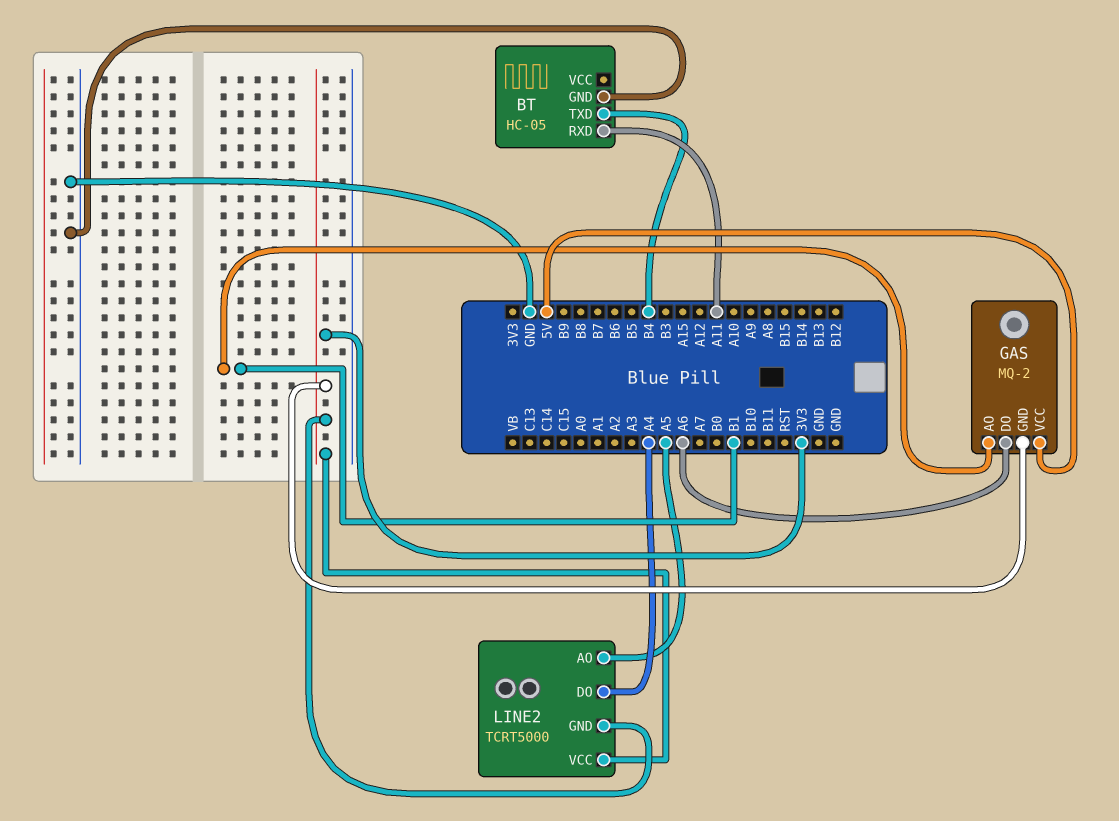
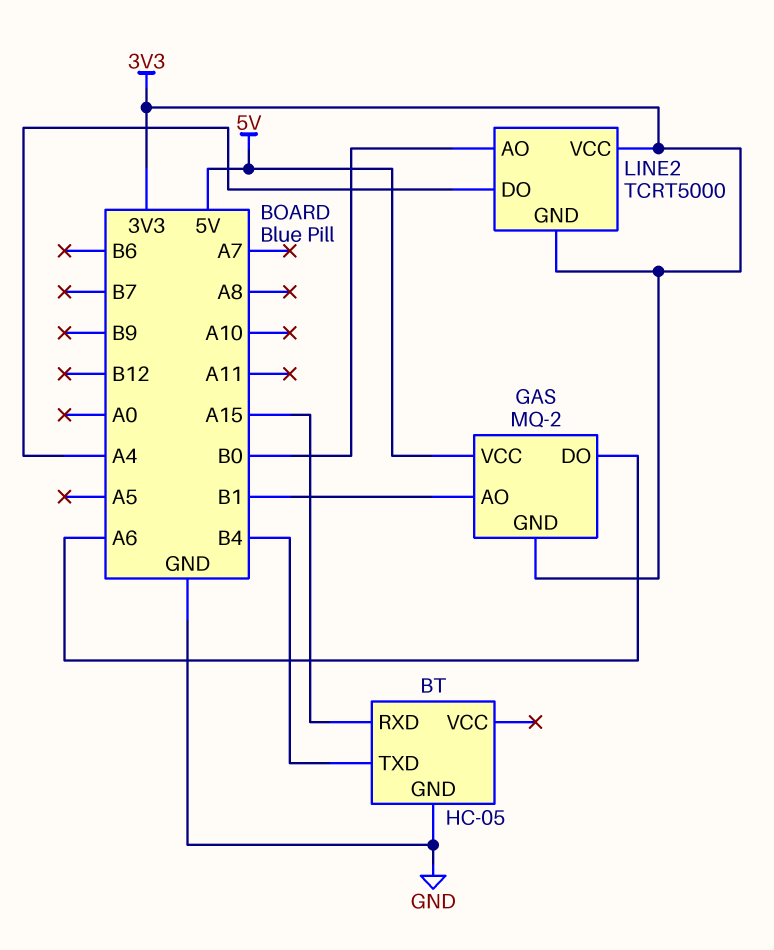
BT pin RXD: A11 -> A15
LINE2 pin AO: A5 -> B0

